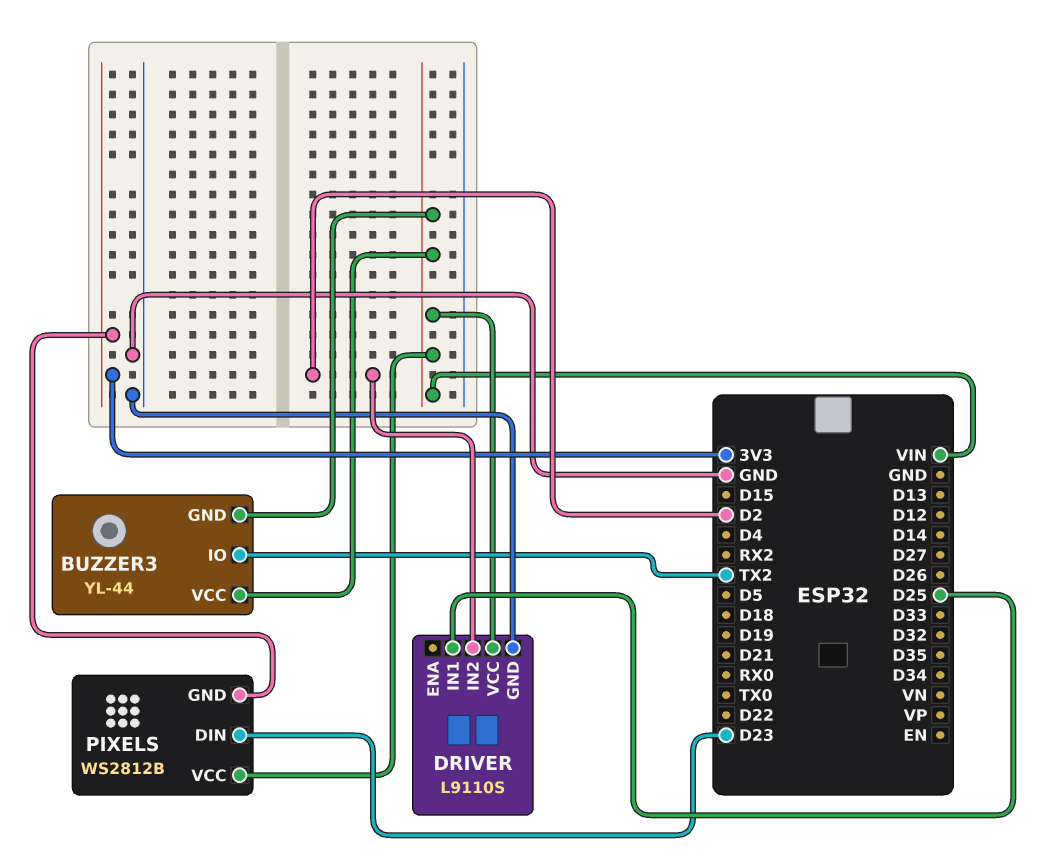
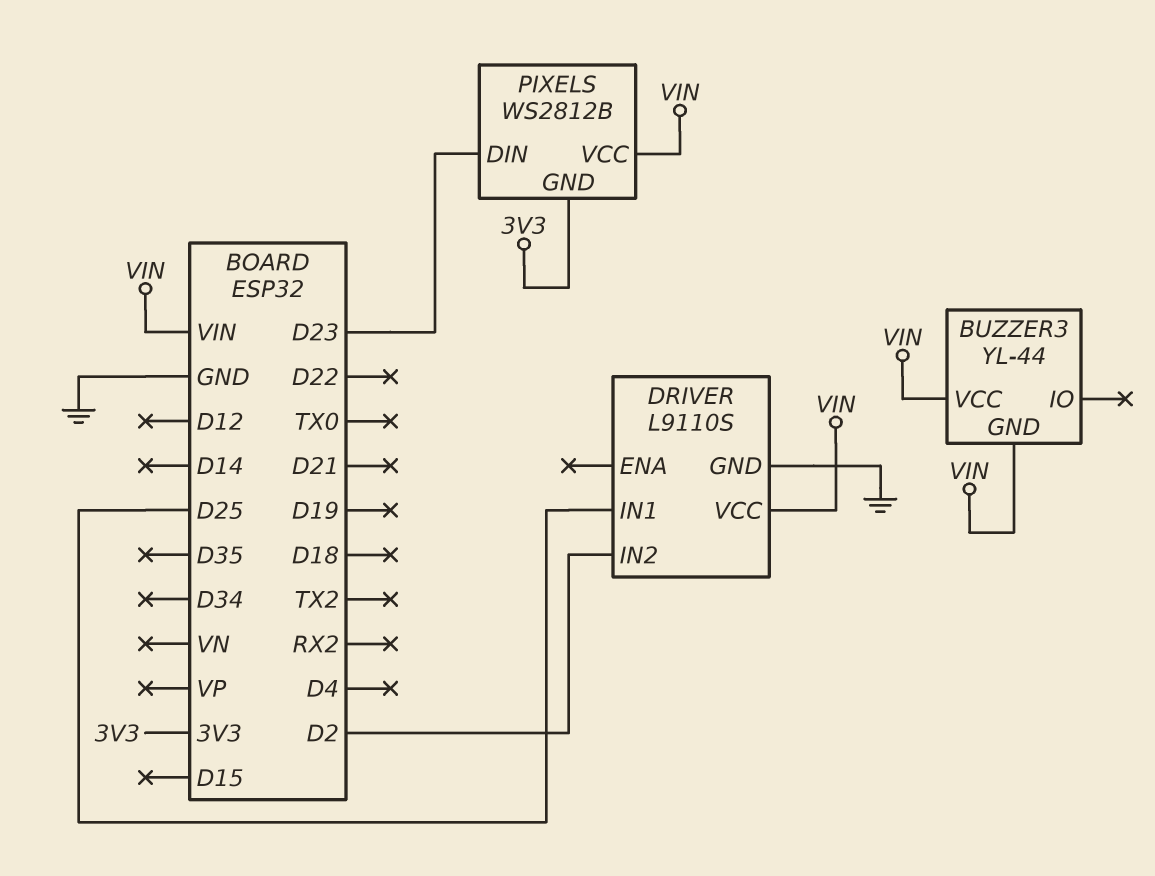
BUZZER3 pin IO: TX2 -> none

